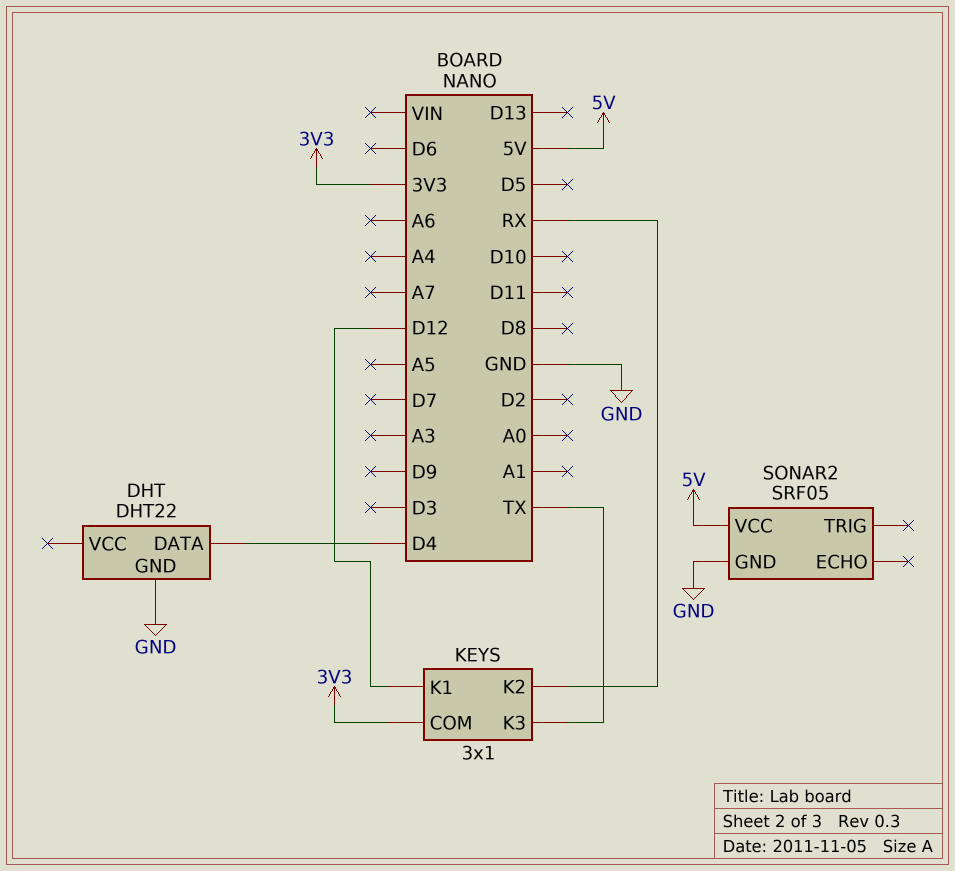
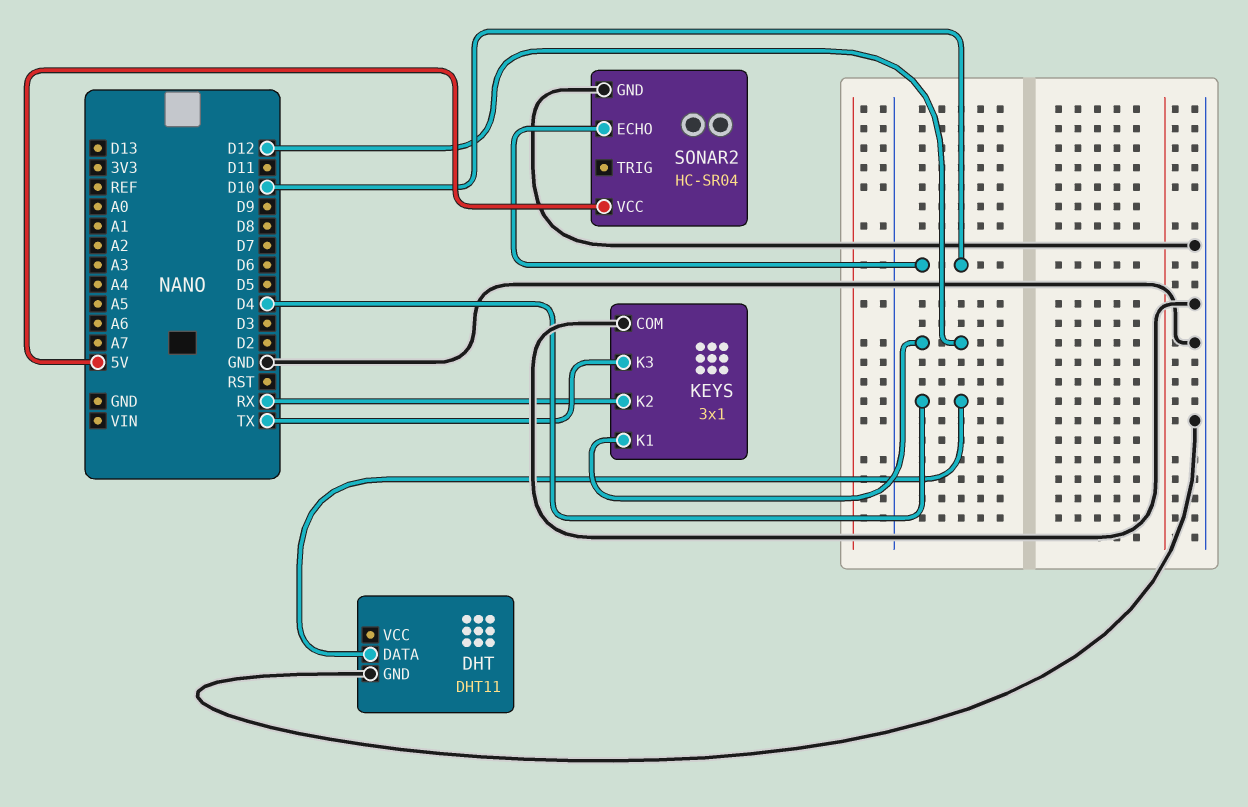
DHT: DHT22 -> DHT11
KEYS pin COM: 3V3 -> GND
SONAR2: SRF05 -> HC-SR04
SONAR2 pin ECHO: none -> D10

